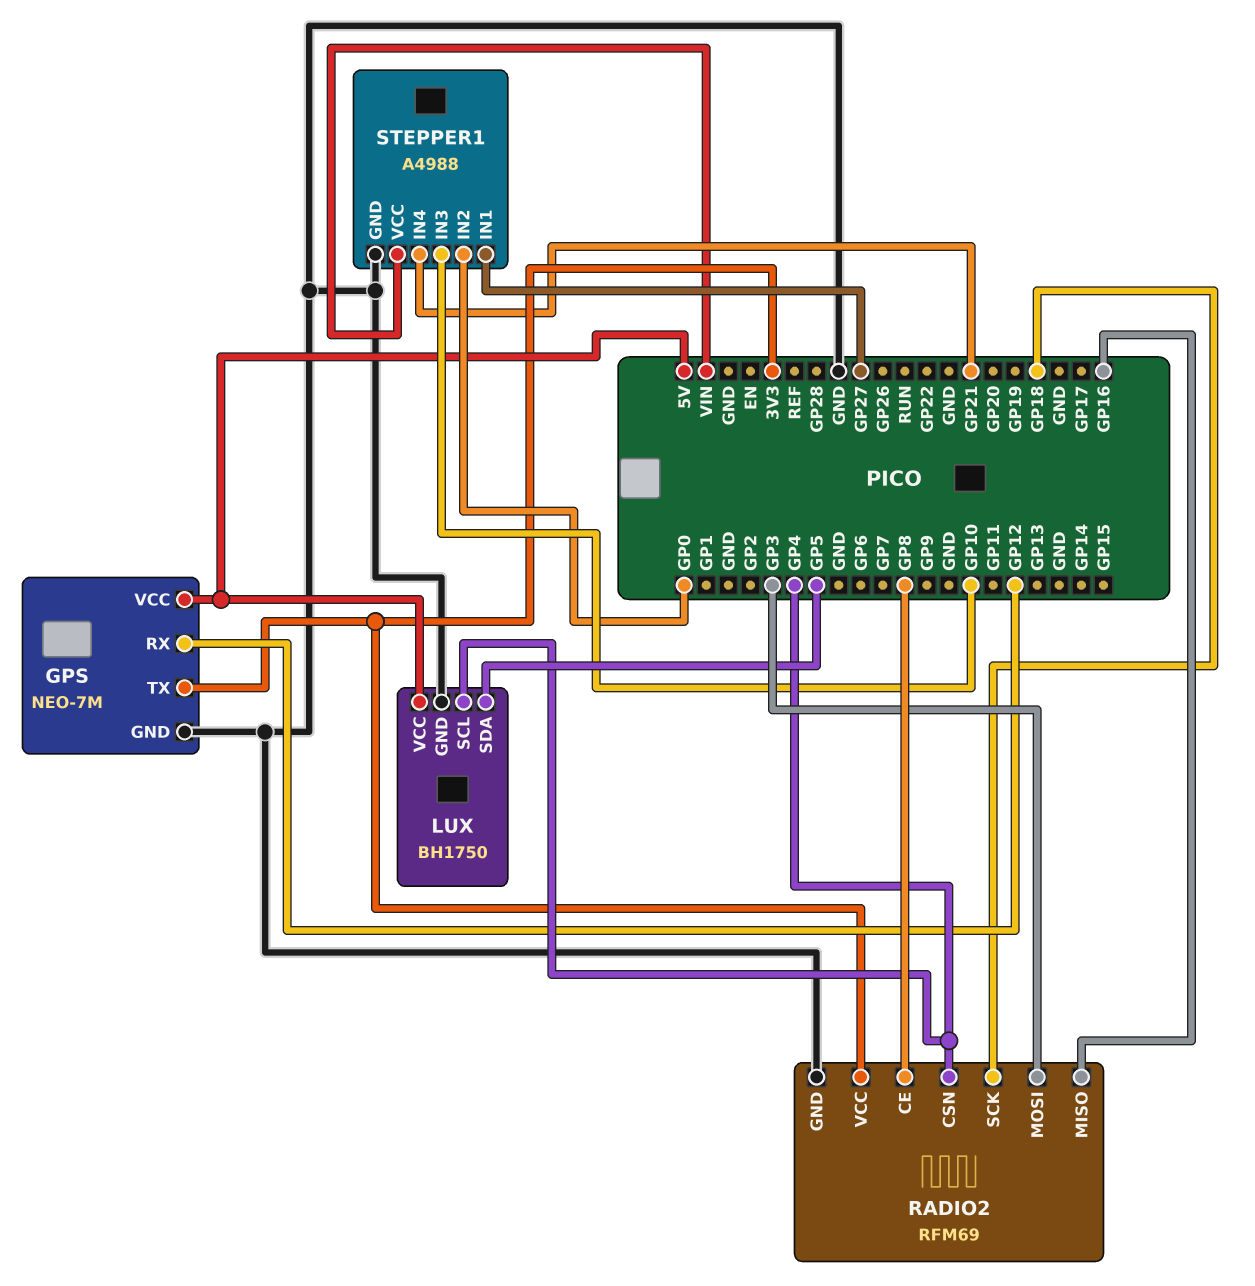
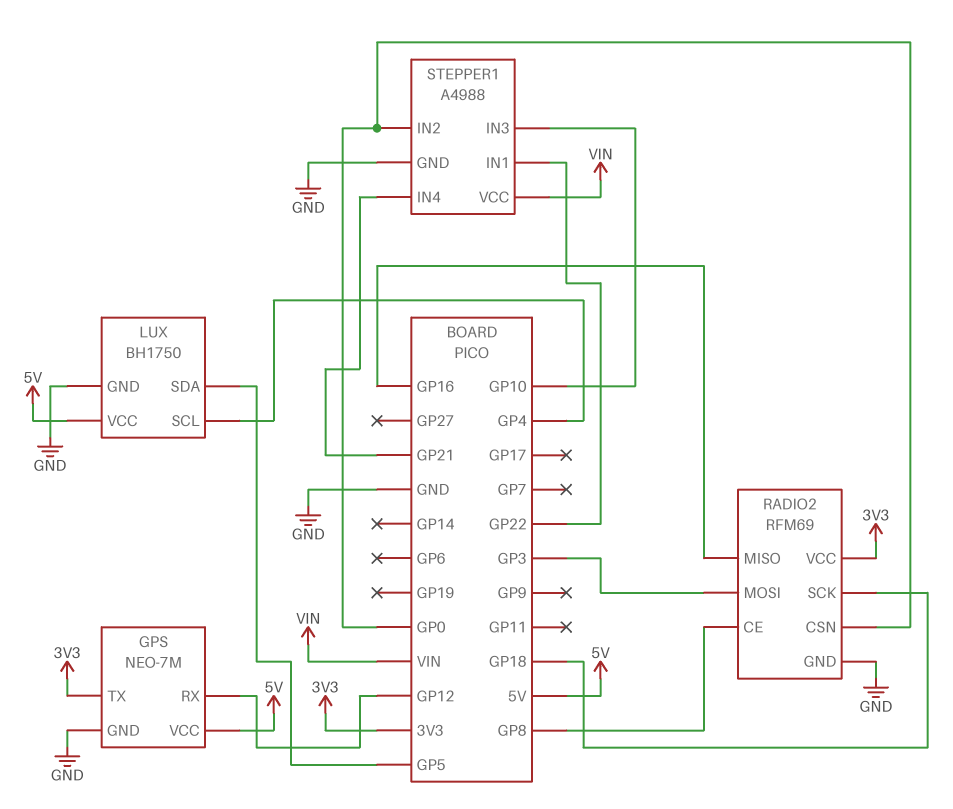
RADIO2 pin CSN: GP4 -> GP0
STEPPER1 pin IN1: GP27 -> GP22

